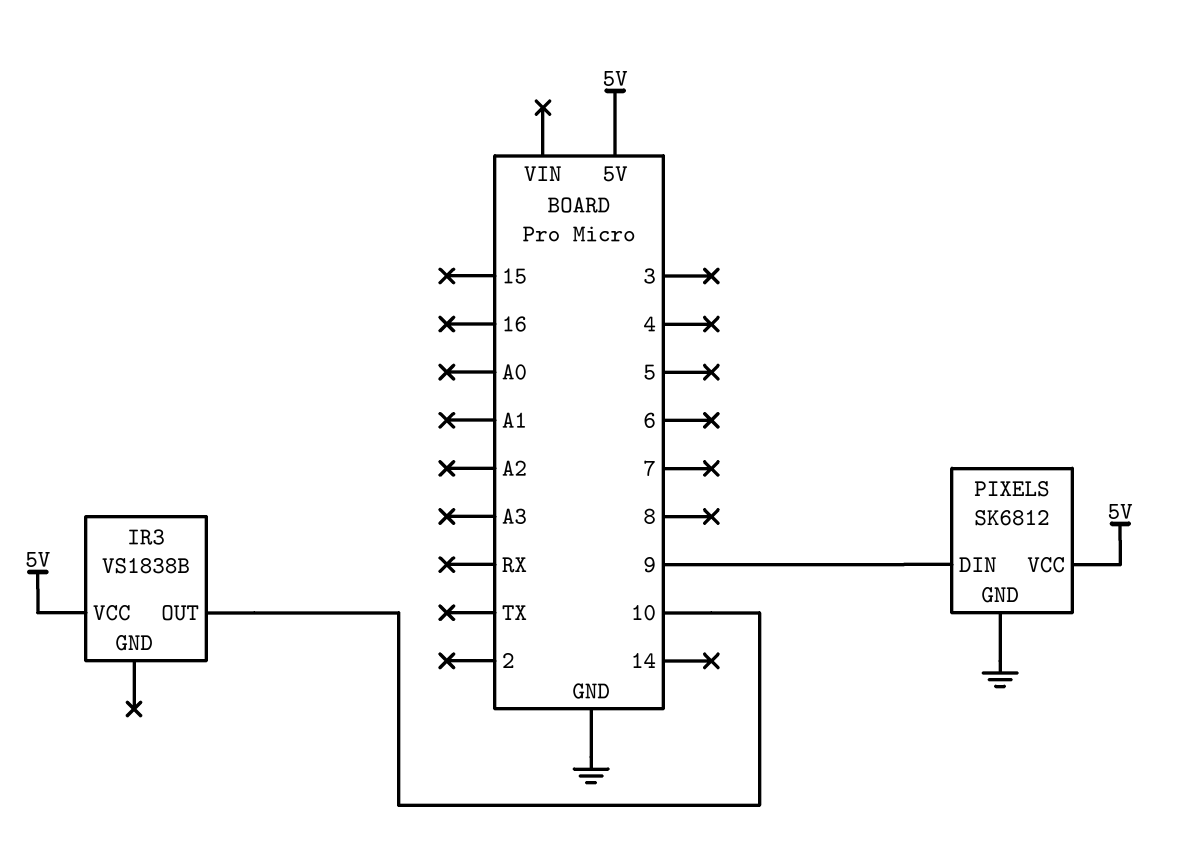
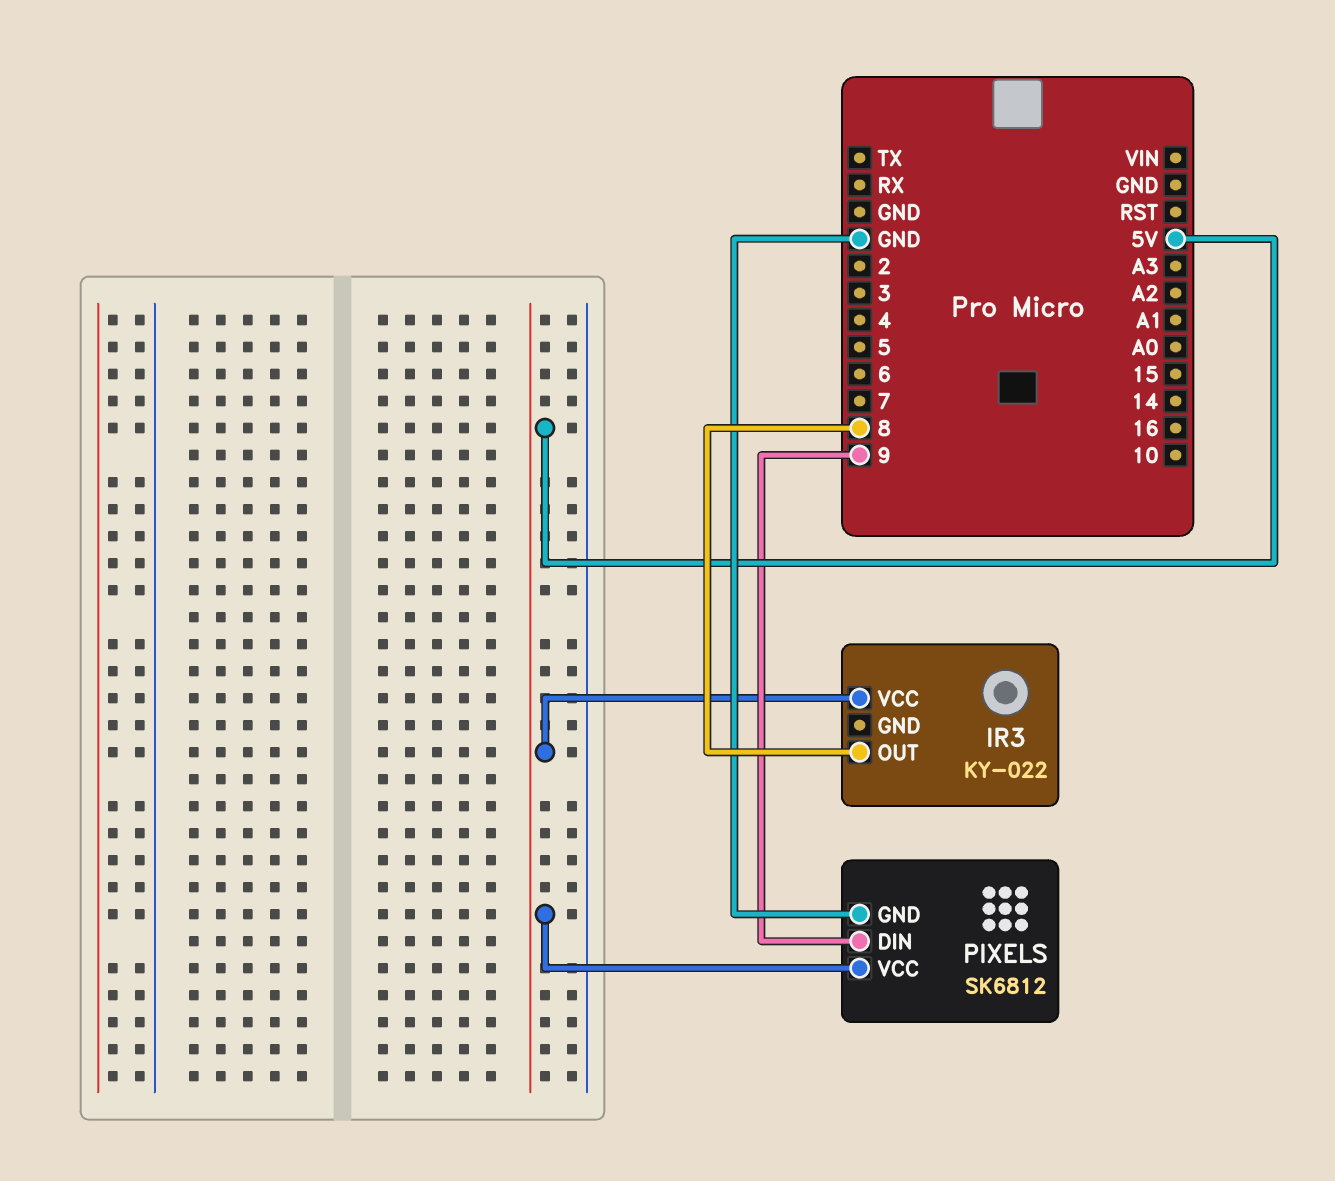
IR3: VS1838B -> KY-022
IR3 pin OUT: 10 -> 8

